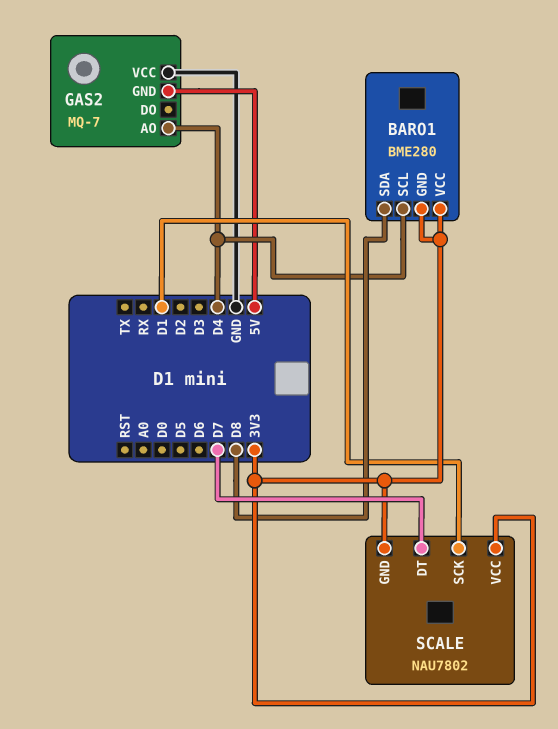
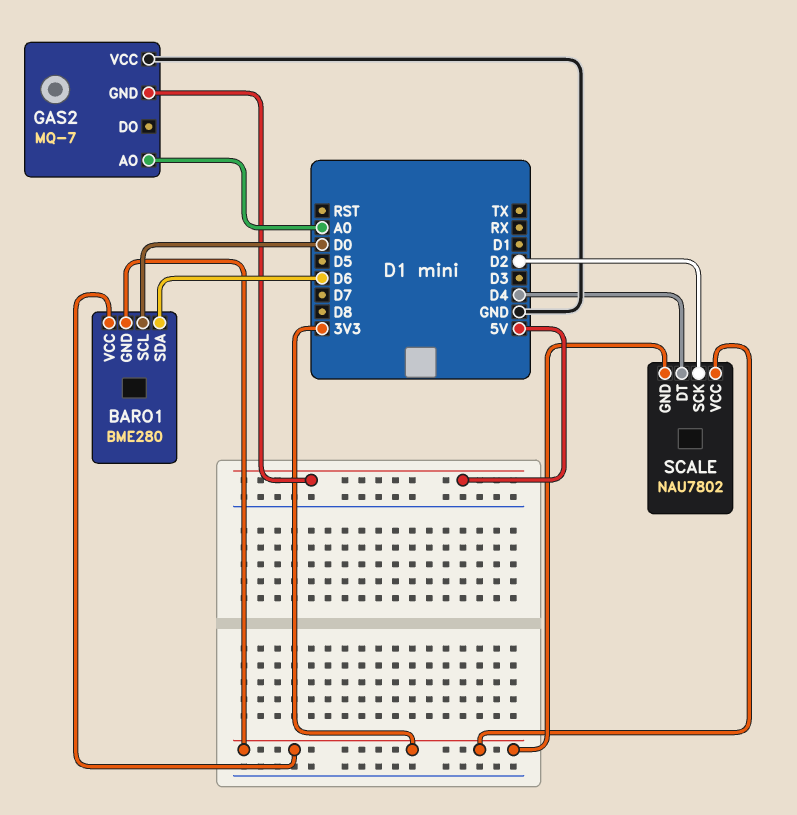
BARO1 pin SCL: D4 -> D0
BARO1 pin SDA: D8 -> D6
GAS2 pin AO: D4 -> A0
SCALE pin DT: D7 -> D4
SCALE pin SCK: D1 -> D2

